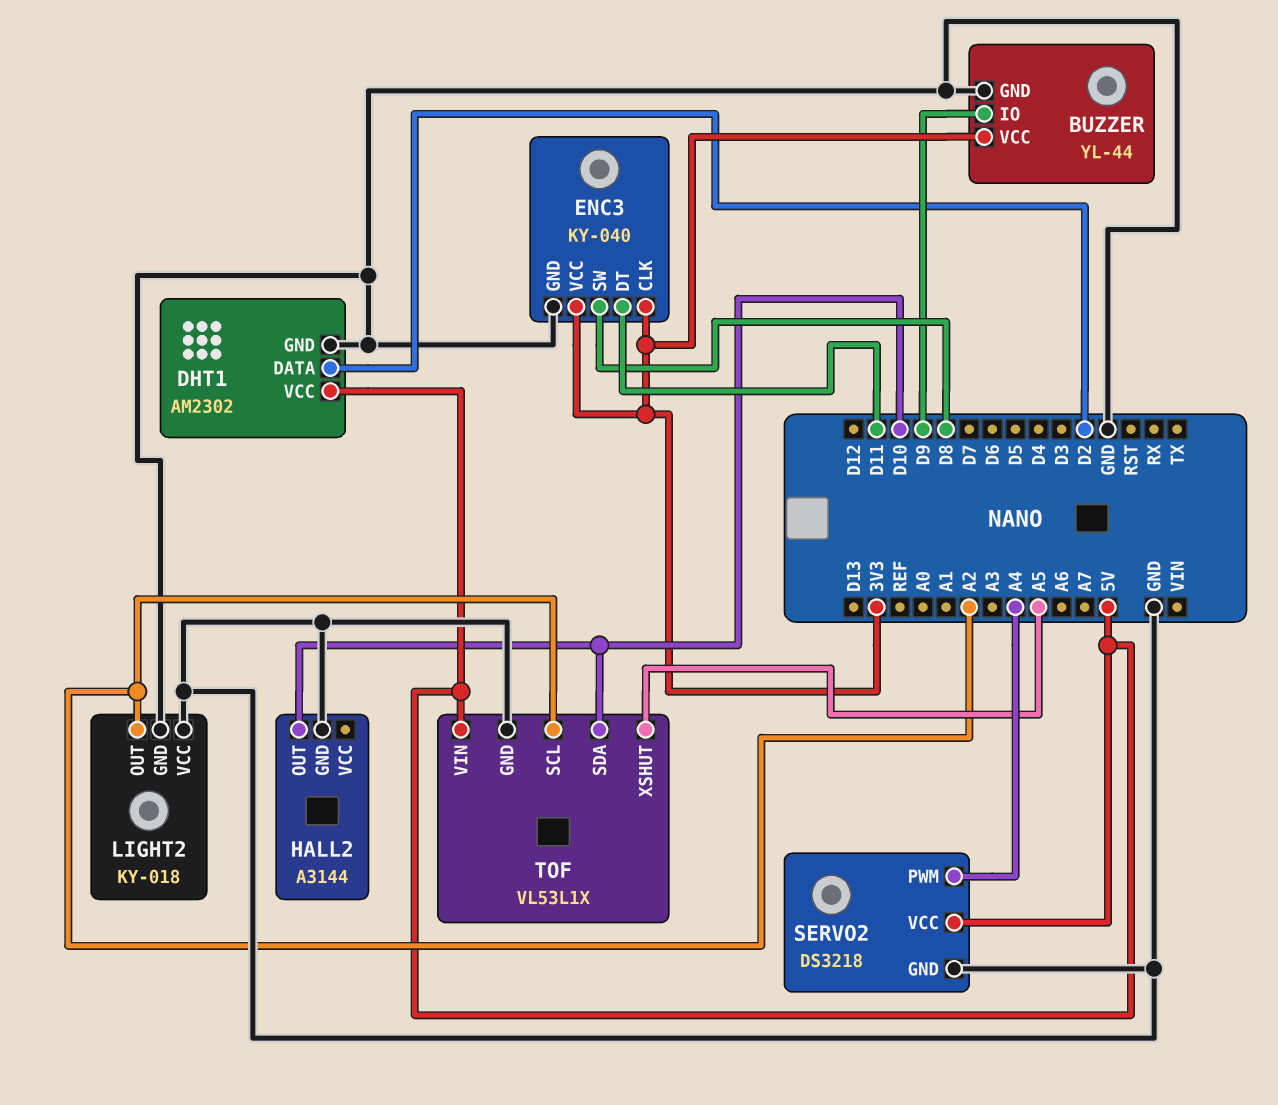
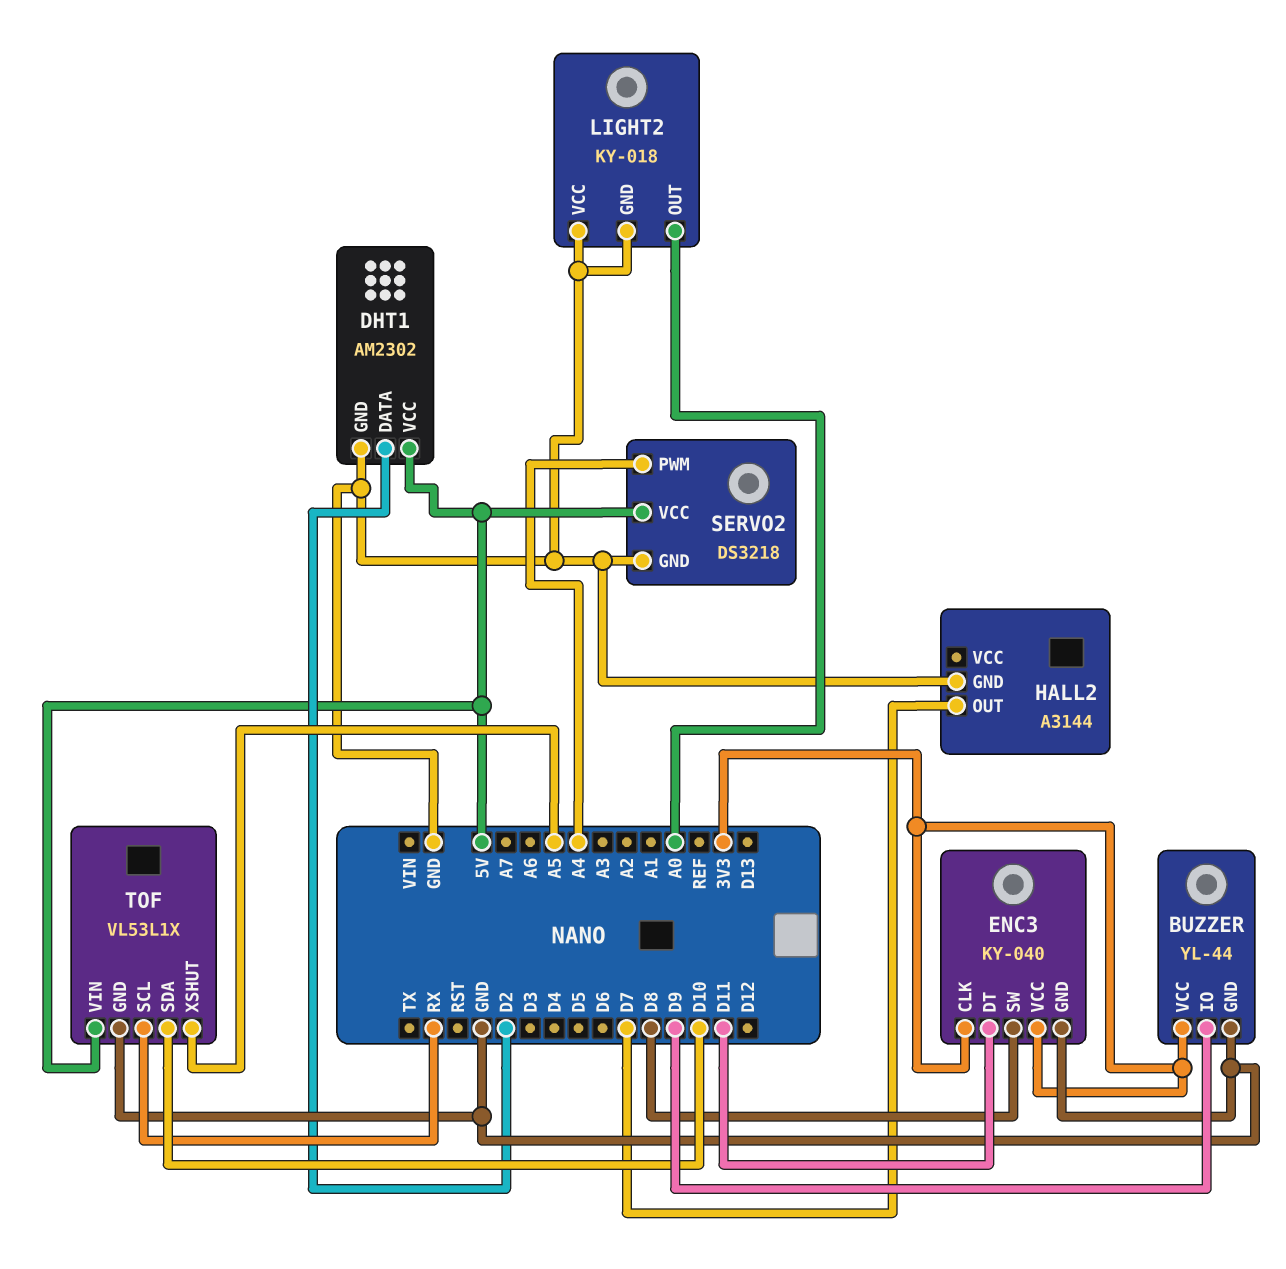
HALL2 pin OUT: D10 -> D7
LIGHT2 pin OUT: A2 -> A0
TOF pin SCL: A2 -> RX

